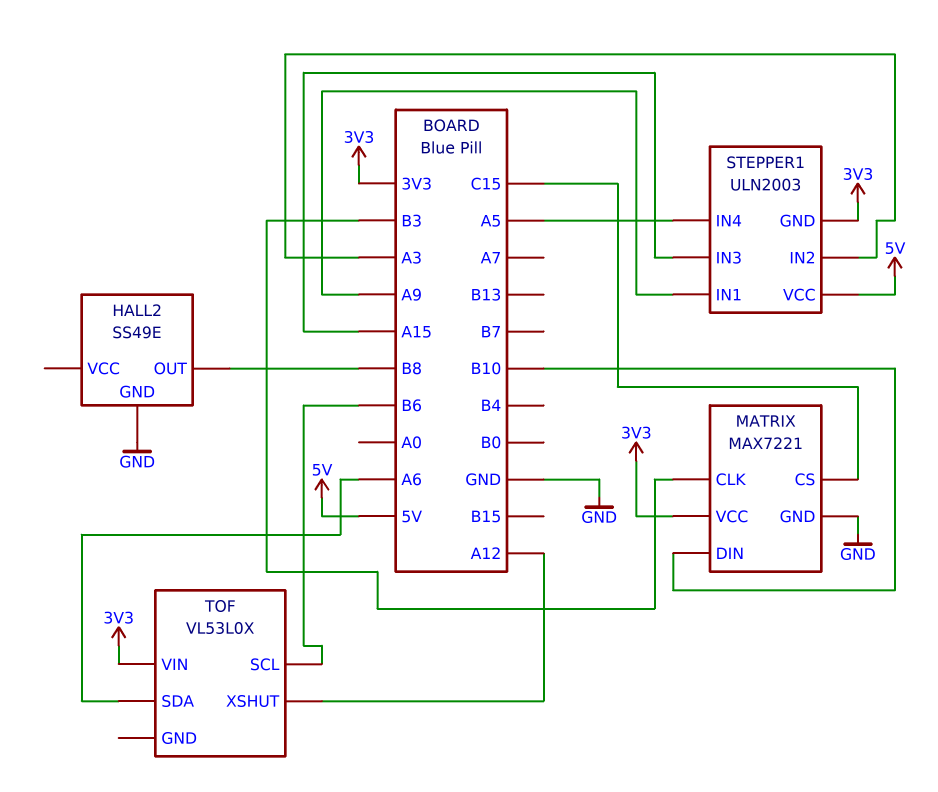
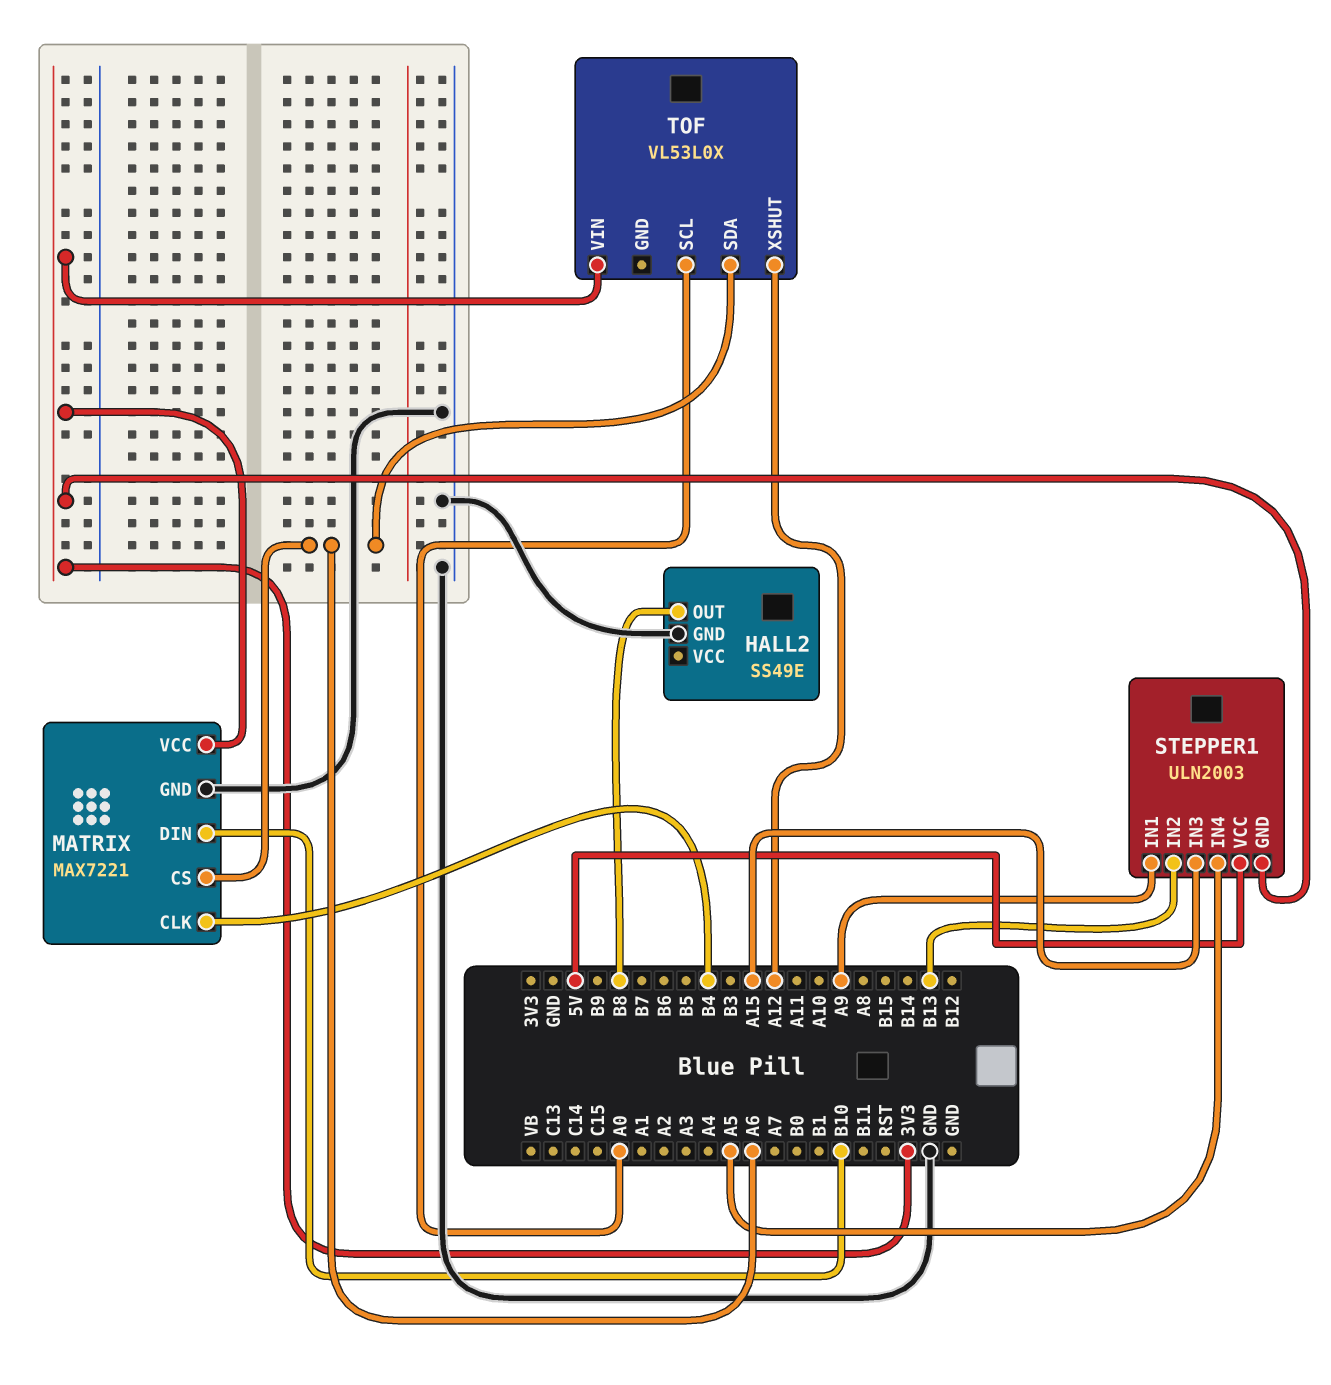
MATRIX pin CLK: B3 -> B4
MATRIX pin CS: C15 -> A6
STEPPER1 pin IN2: A3 -> B13
TOF pin SCL: B6 -> A0

